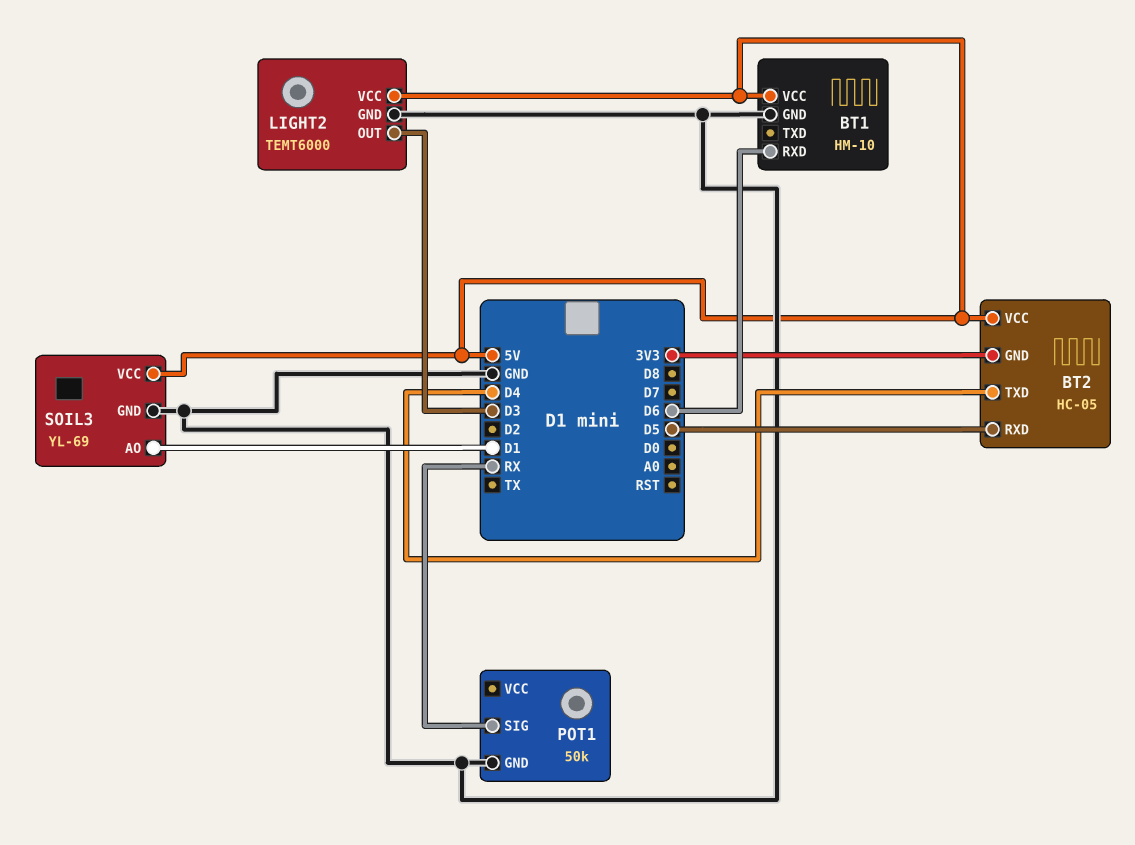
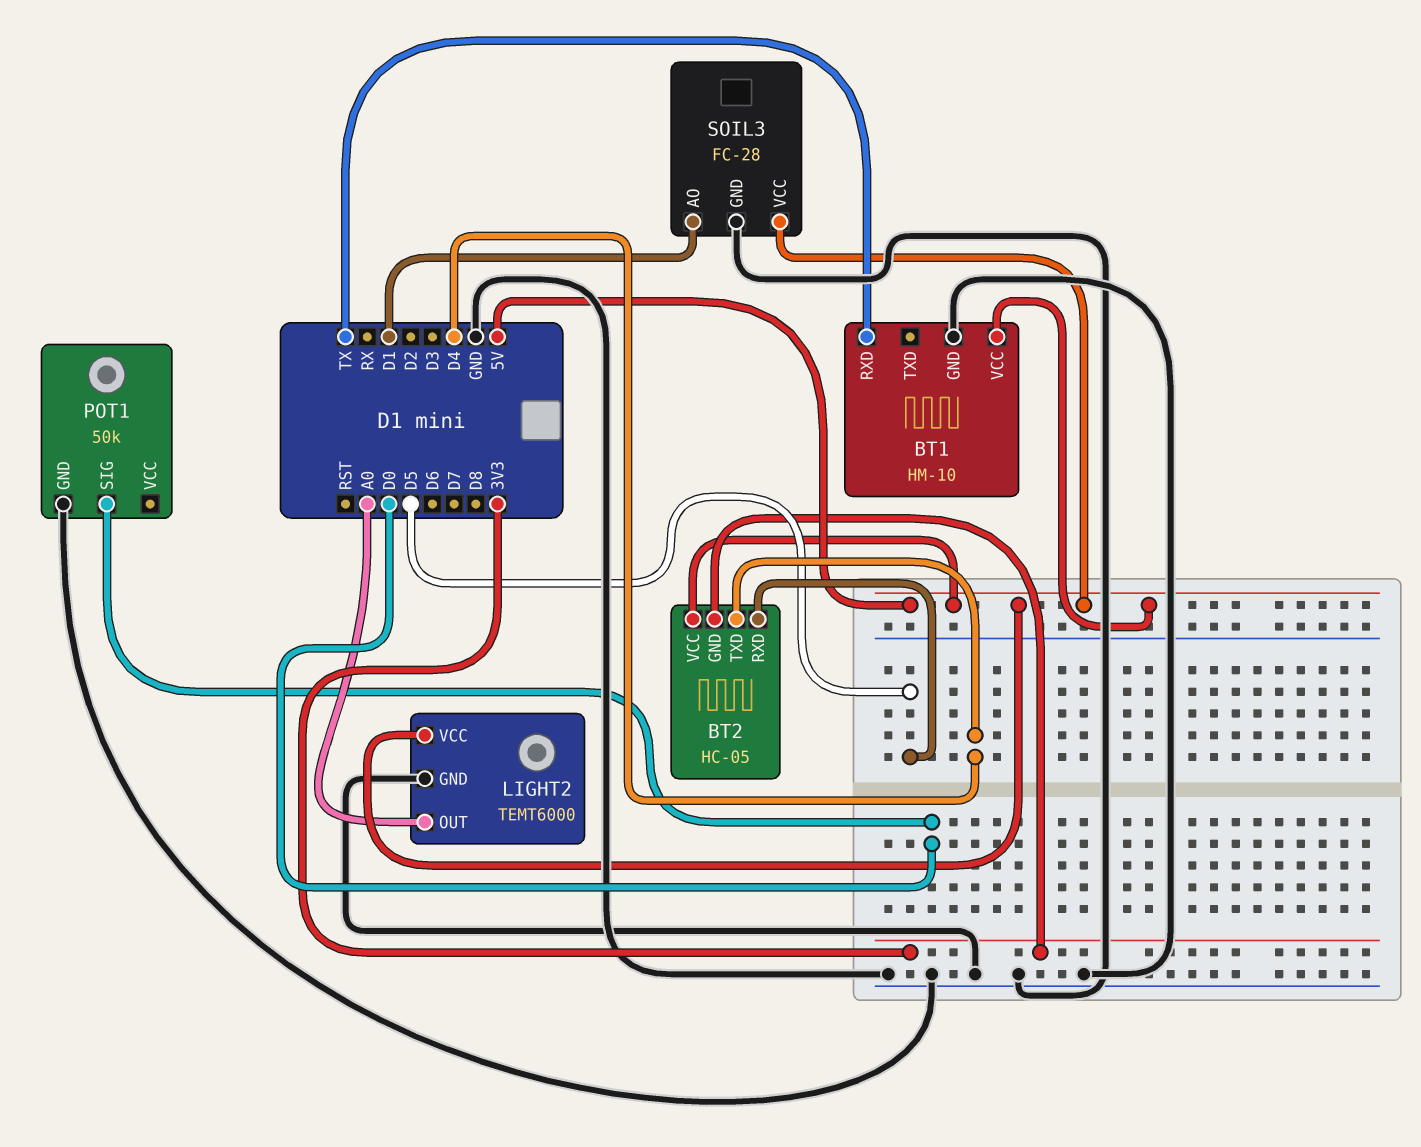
BT1 pin RXD: D6 -> TX
LIGHT2 pin OUT: D3 -> A0
POT1 pin SIG: RX -> D0
SOIL3: YL-69 -> FC-28

